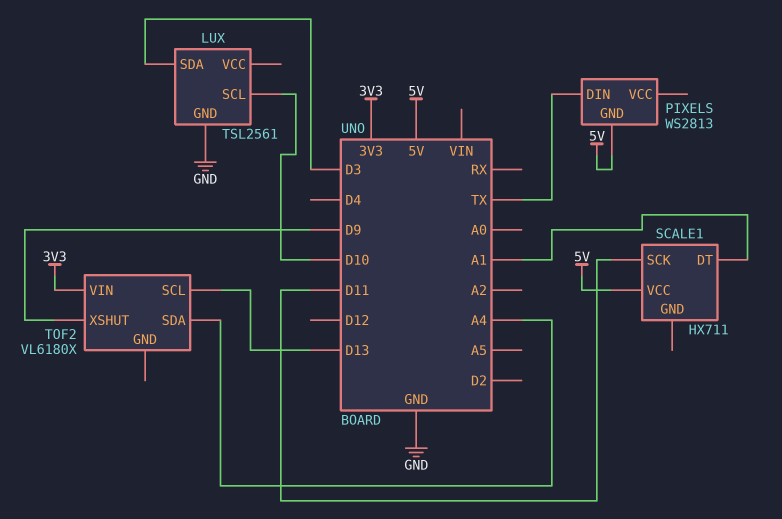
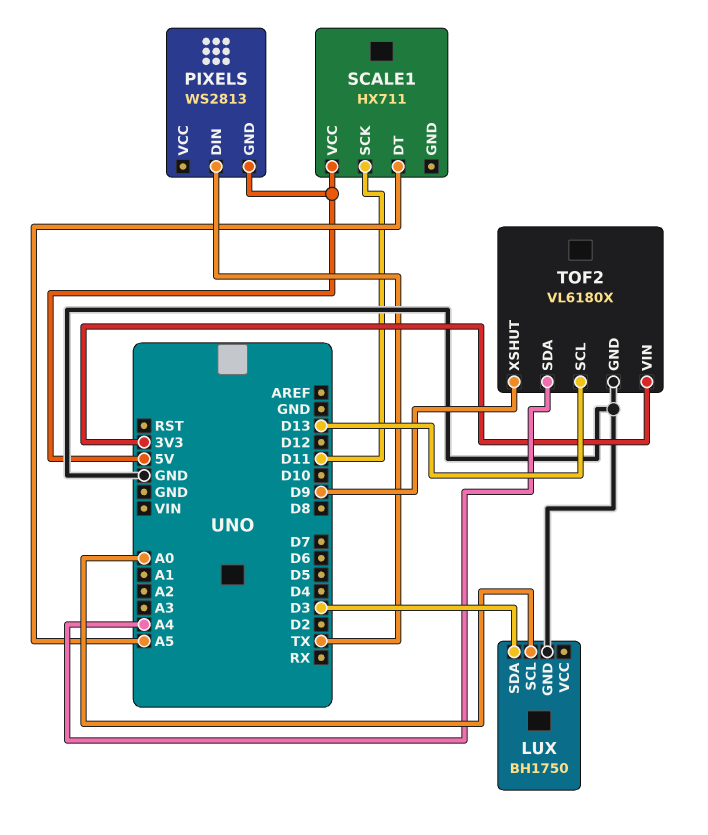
LUX: TSL2561 -> BH1750
LUX pin SCL: D10 -> A0
SCALE1 pin DT: A1 -> A5
TOF2 pin GND: none -> GND

